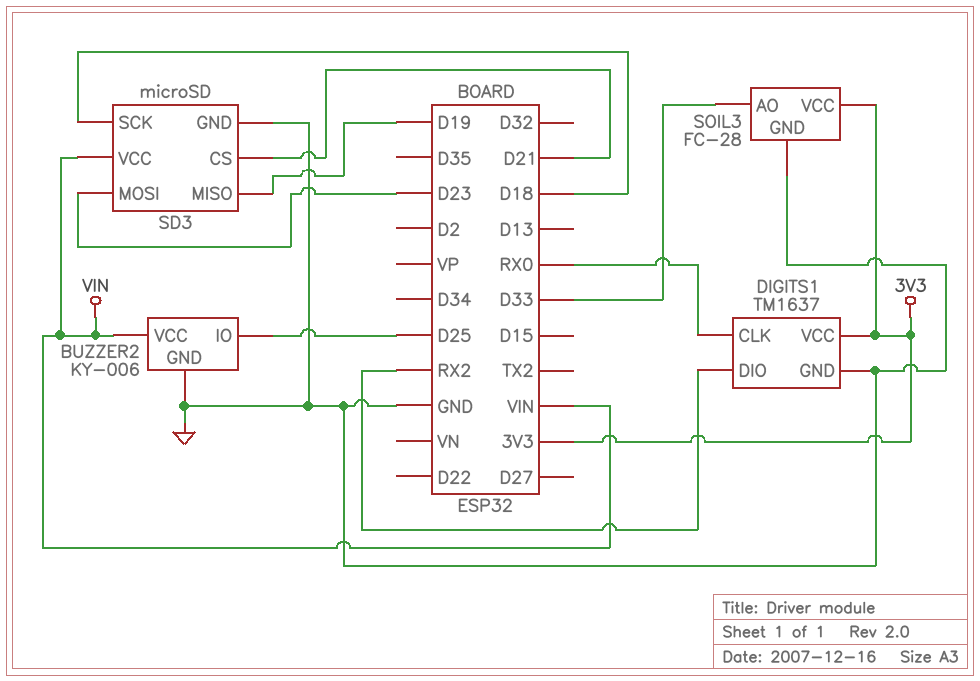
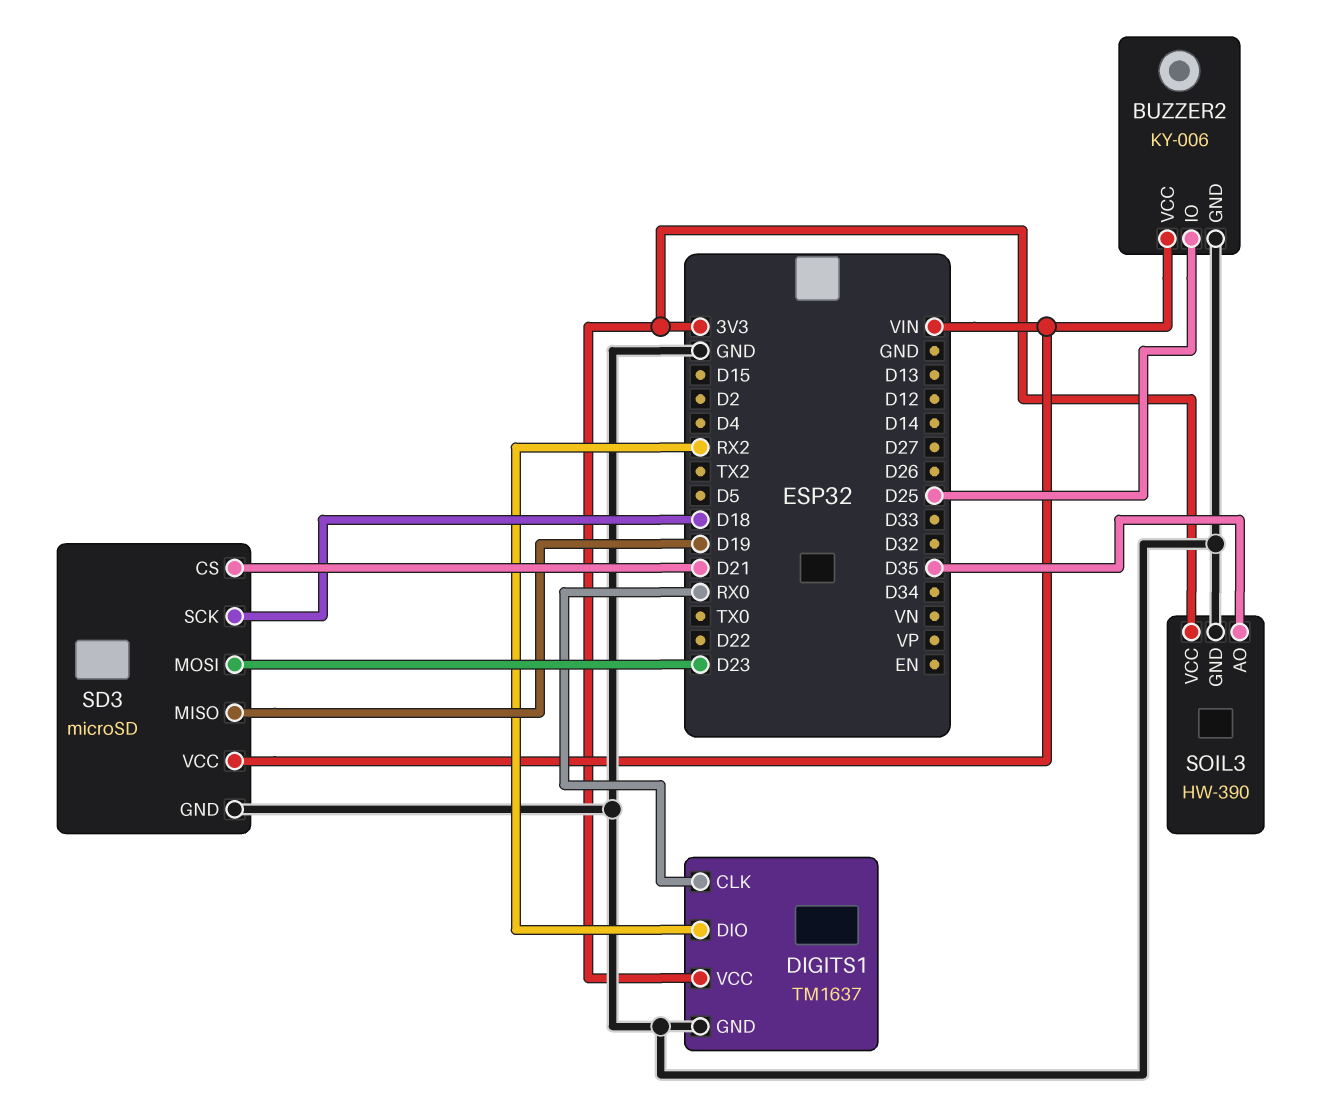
SOIL3: FC-28 -> HW-390
SOIL3 pin AO: D33 -> D35

